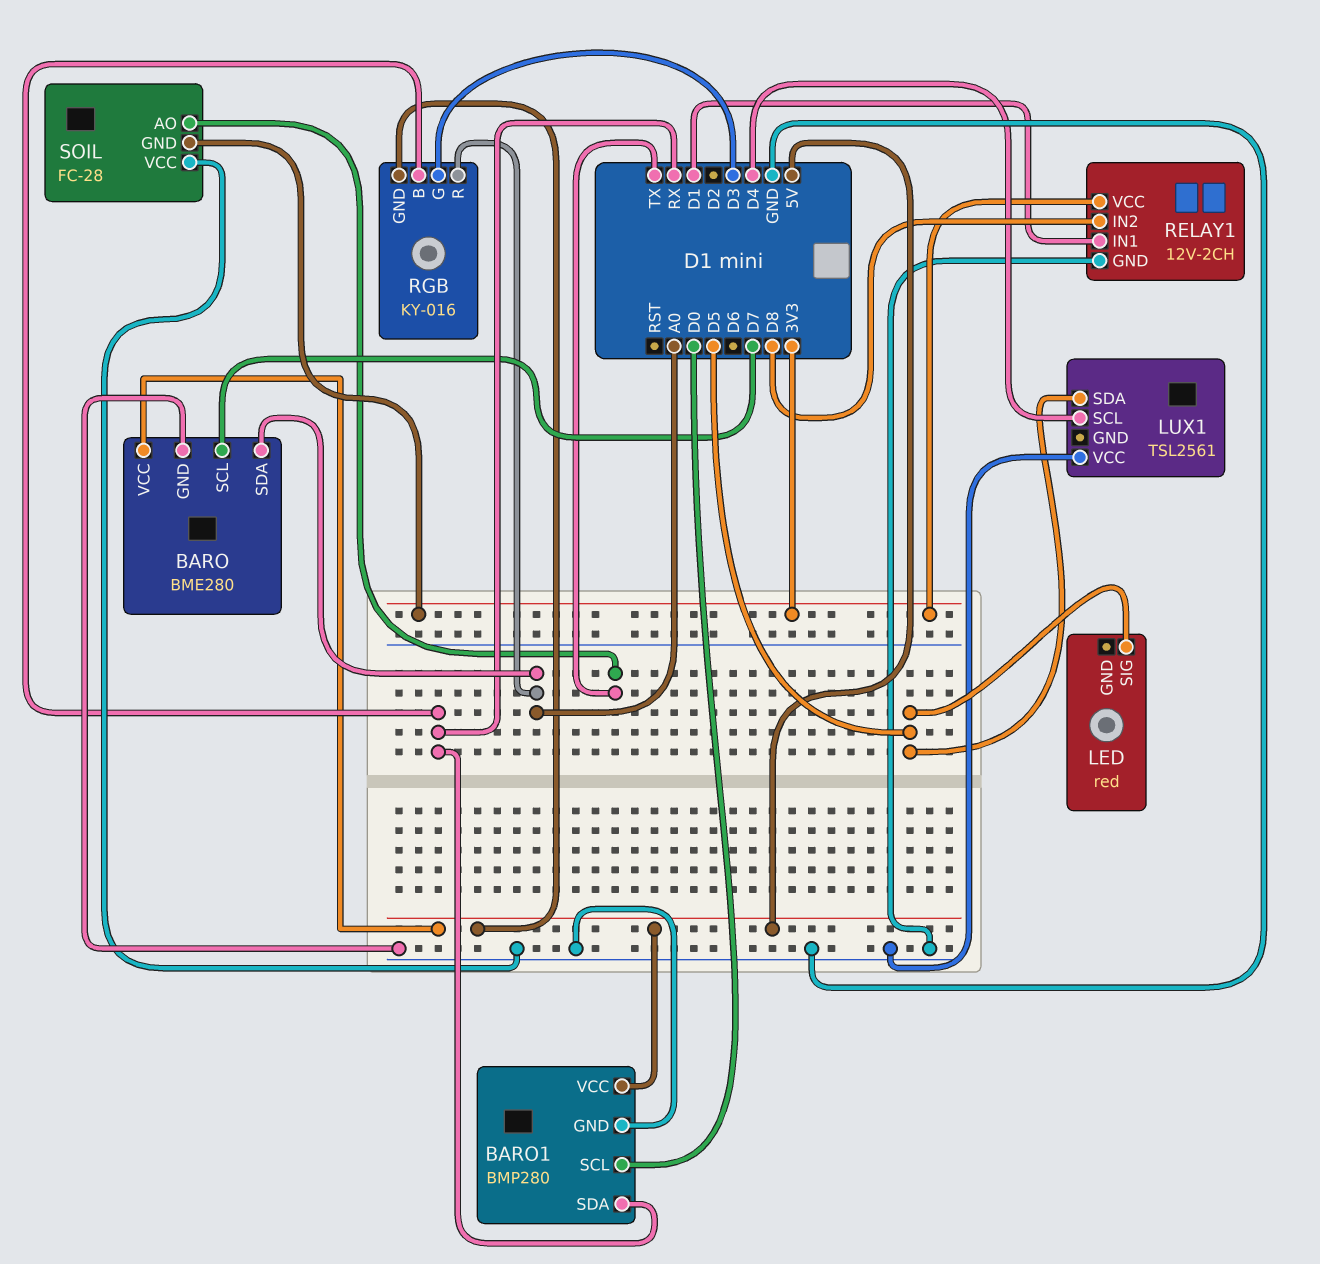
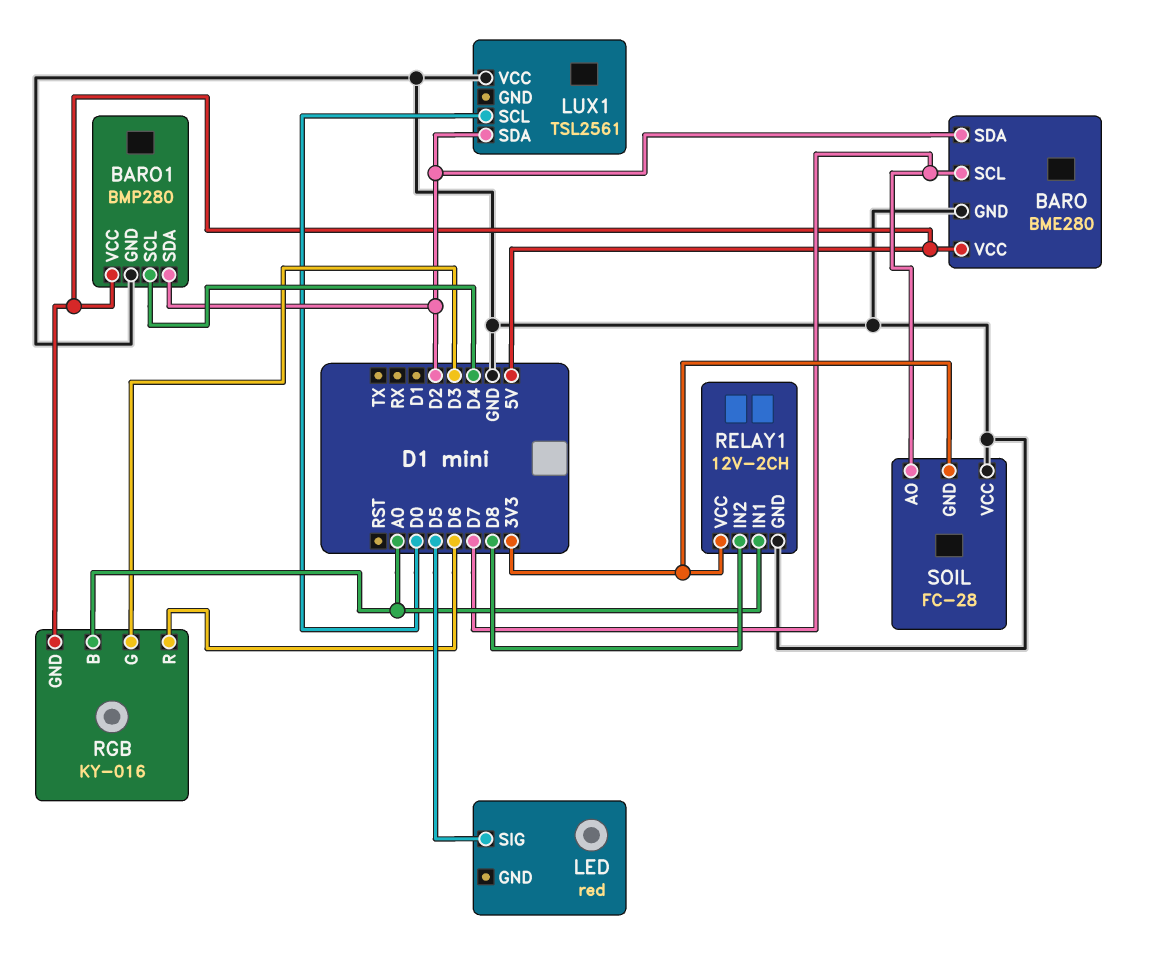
BARO pin SDA: A0 -> D2
BARO1 pin SCL: D0 -> D4
BARO1 pin SDA: RX -> D2
LUX1 pin SCL: D4 -> D0
LUX1 pin SDA: D5 -> D2
RELAY1 pin IN1: D1 -> A0
RGB pin B: RX -> A0
RGB pin R: A0 -> D6
SOIL pin AO: TX -> D7

